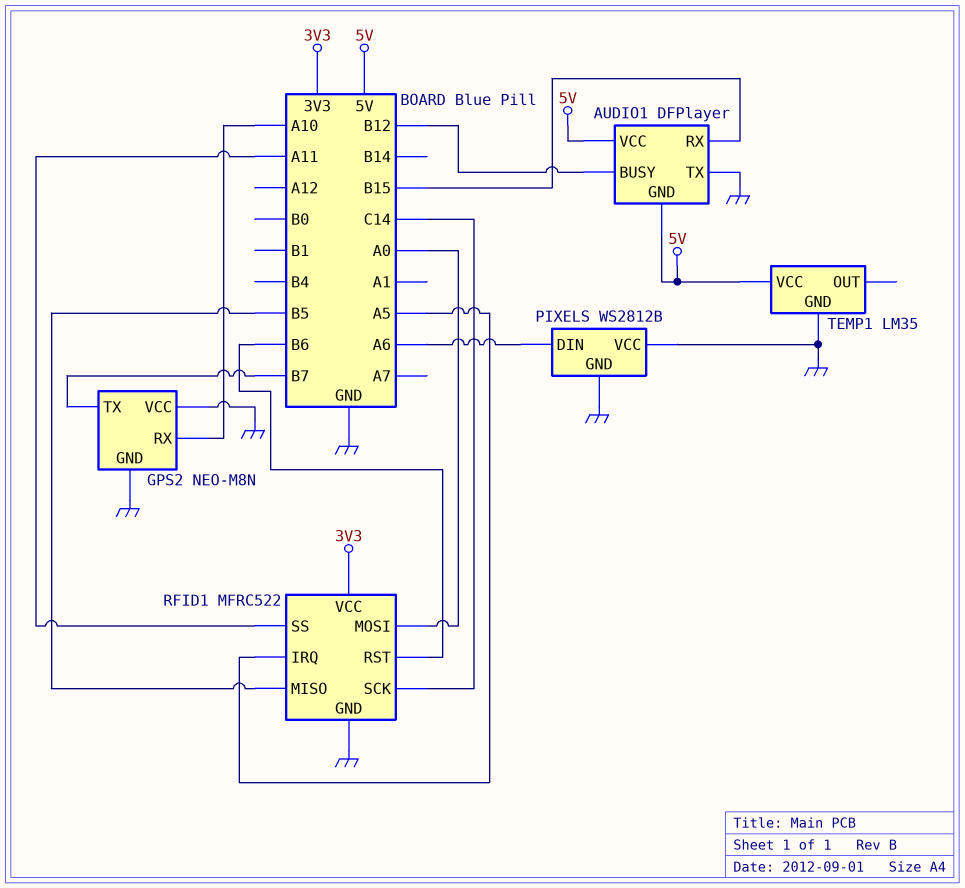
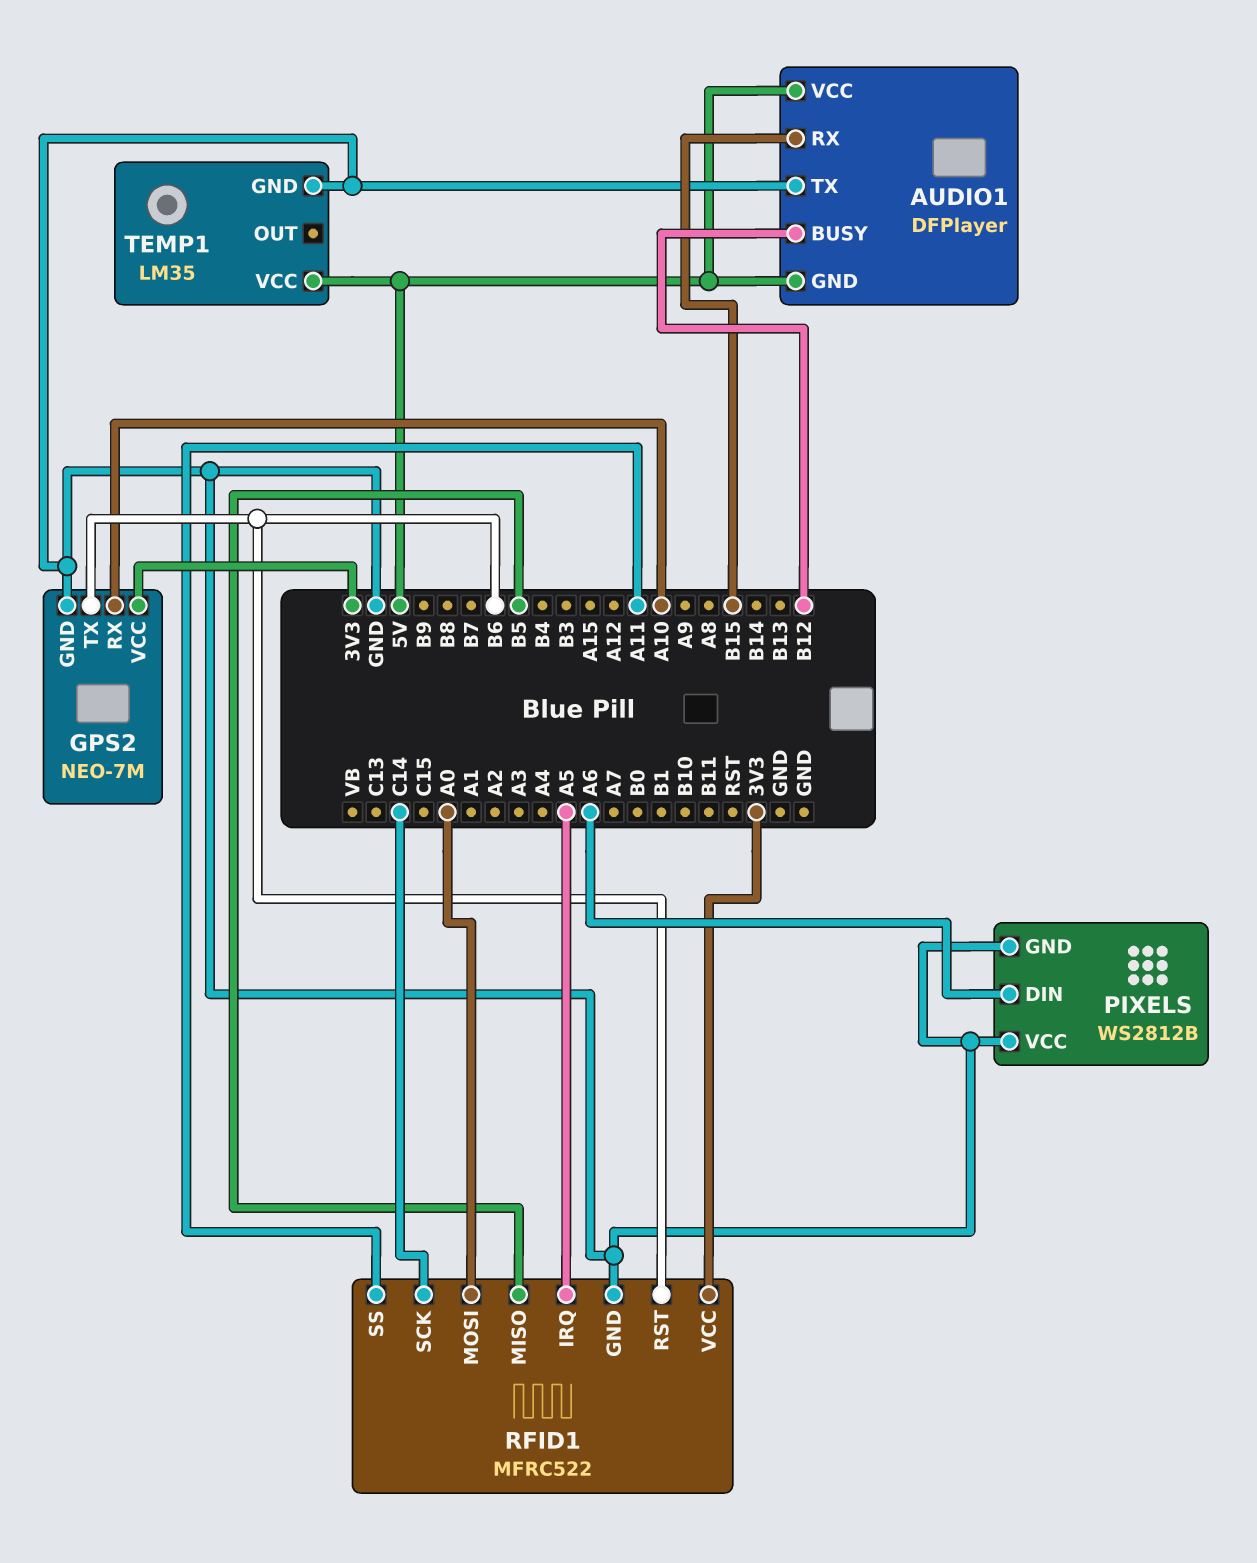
GPS2: NEO-M8N -> NEO-7M
GPS2 pin TX: B7 -> B6
GPS2 pin VCC: GND -> 3V3

